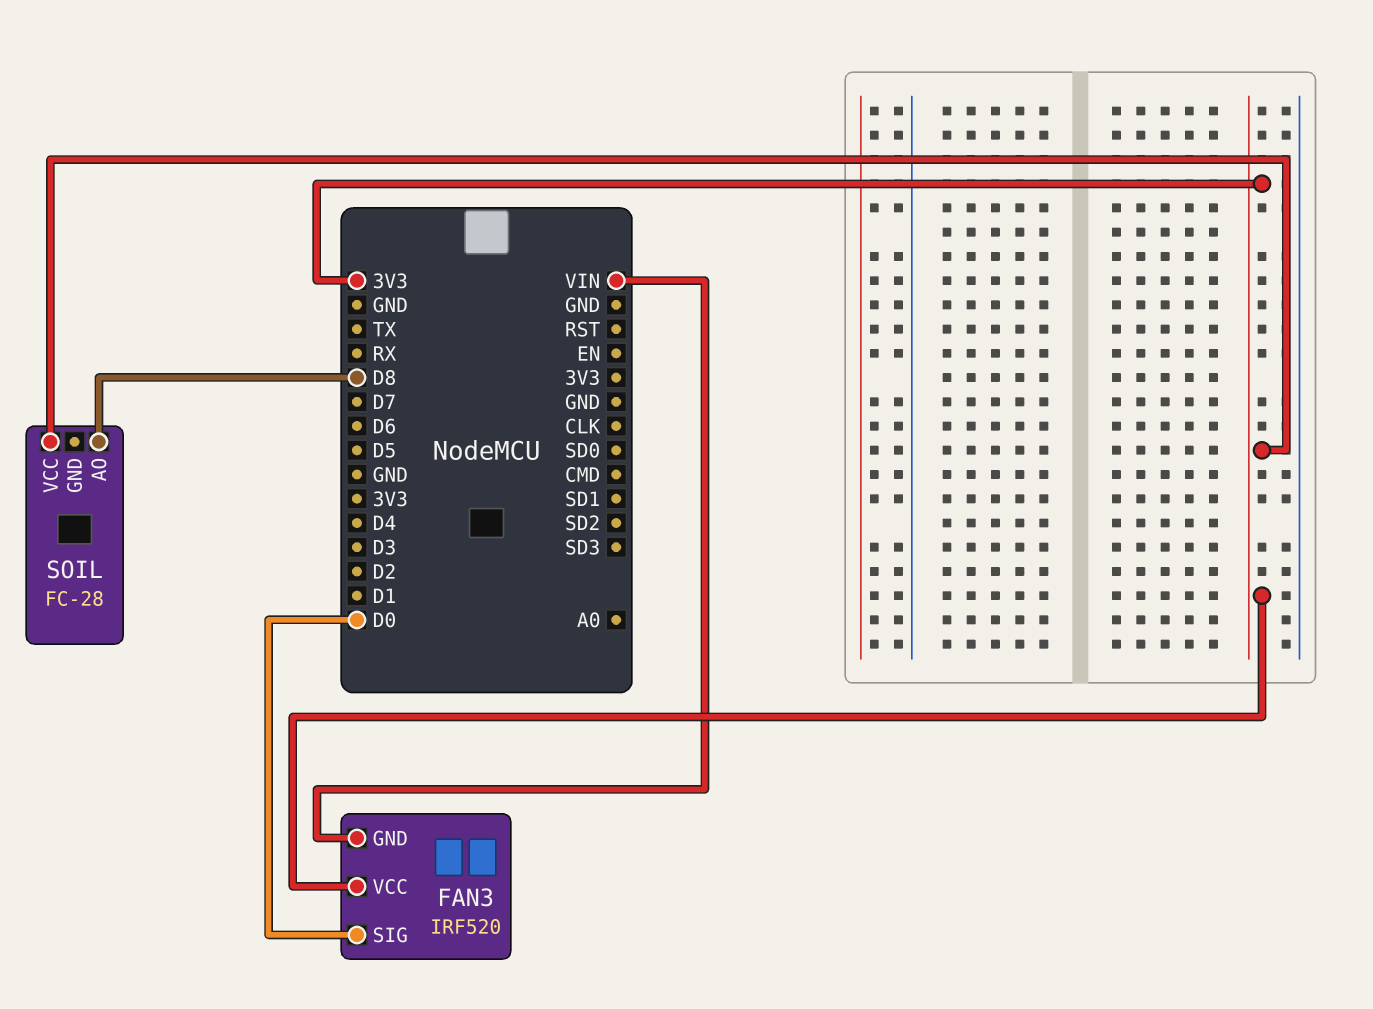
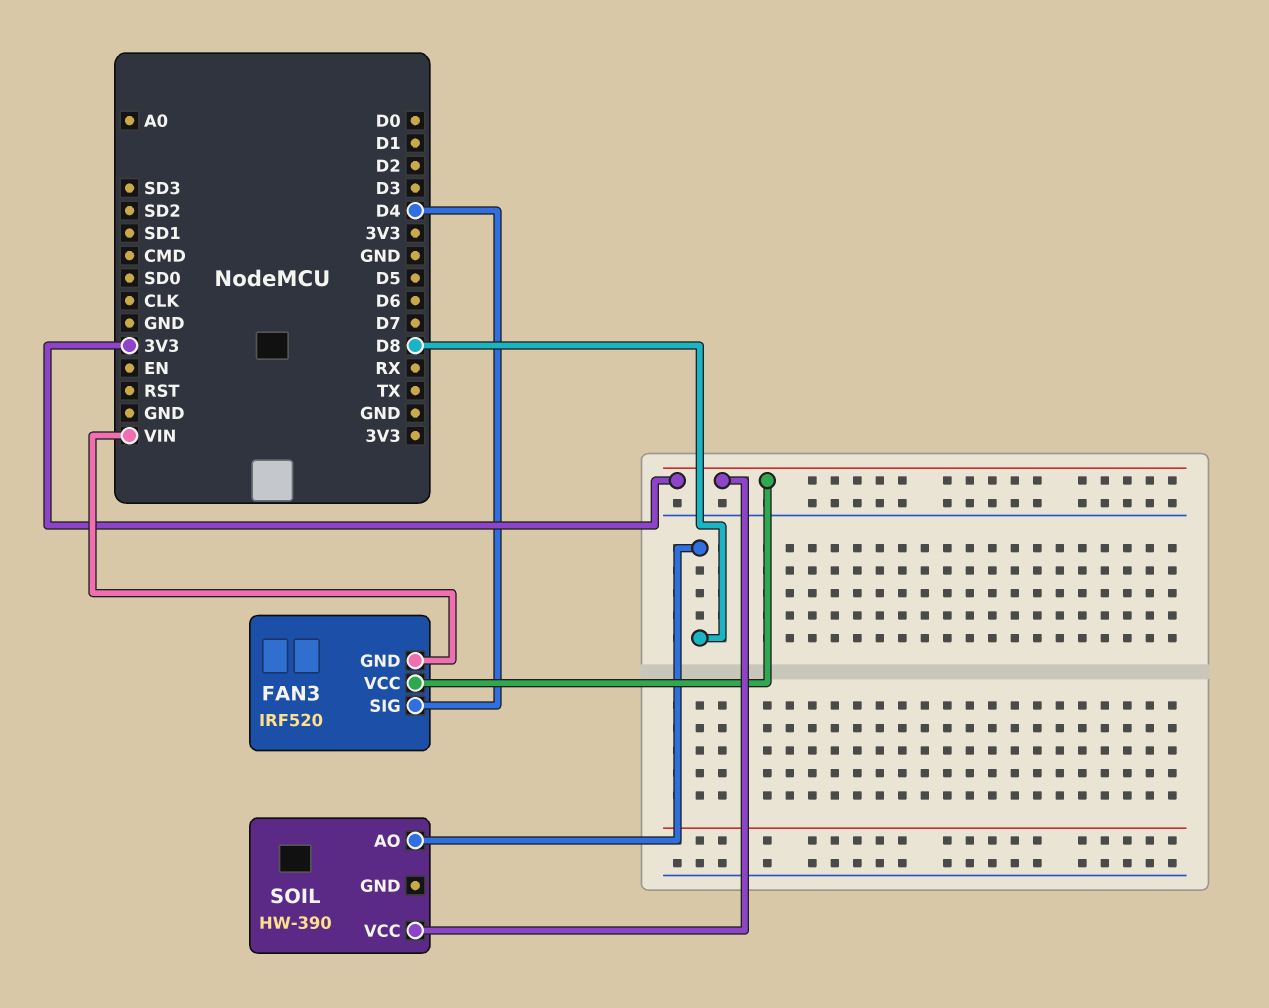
FAN3 pin SIG: D0 -> D4
SOIL: FC-28 -> HW-390

